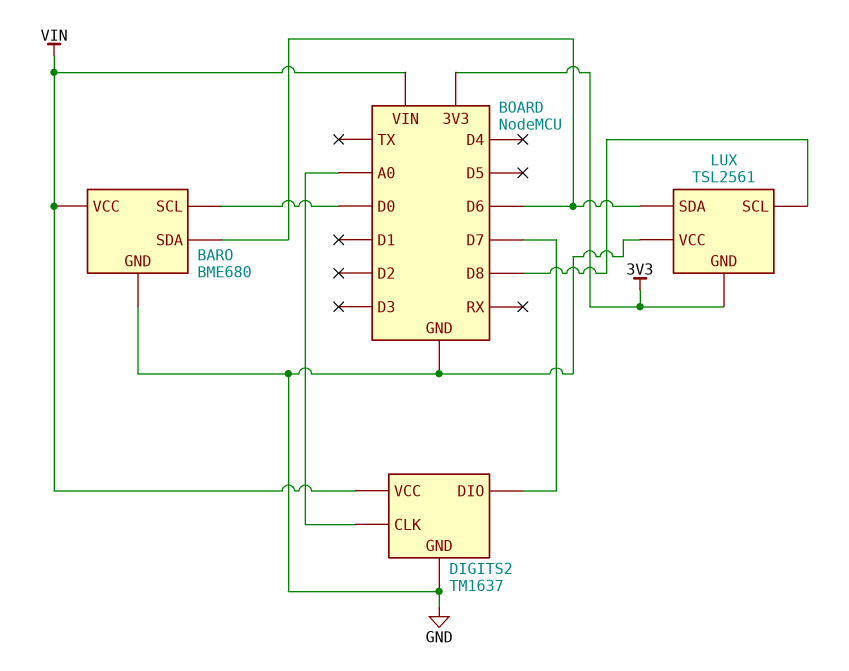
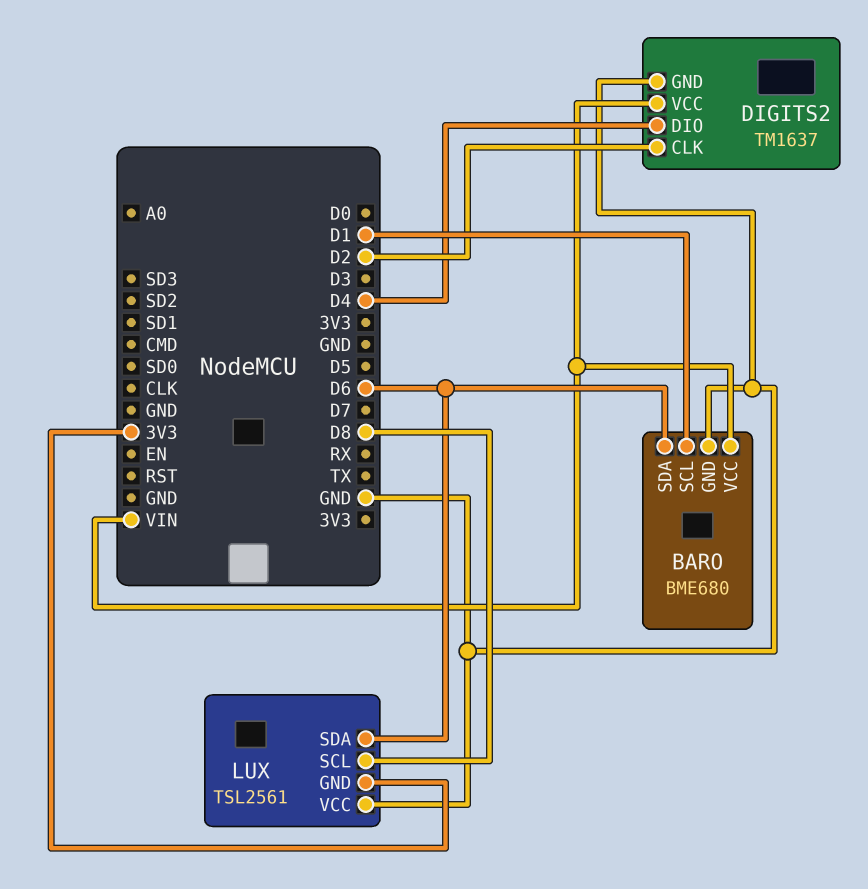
BARO pin SCL: D0 -> D1
DIGITS2 pin CLK: A0 -> D2
DIGITS2 pin DIO: D7 -> D4

